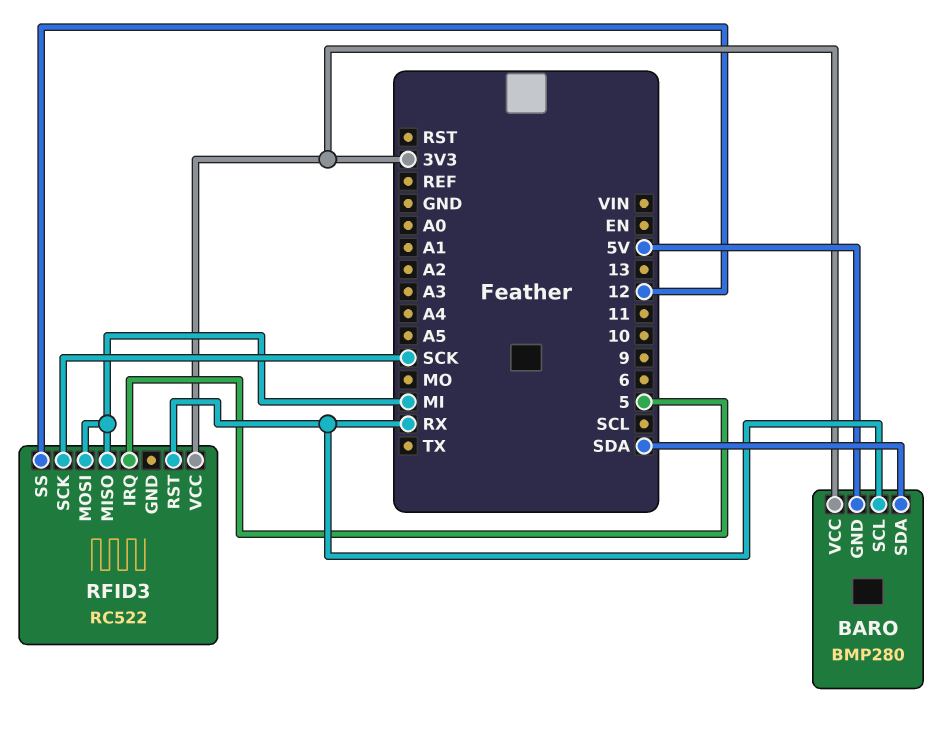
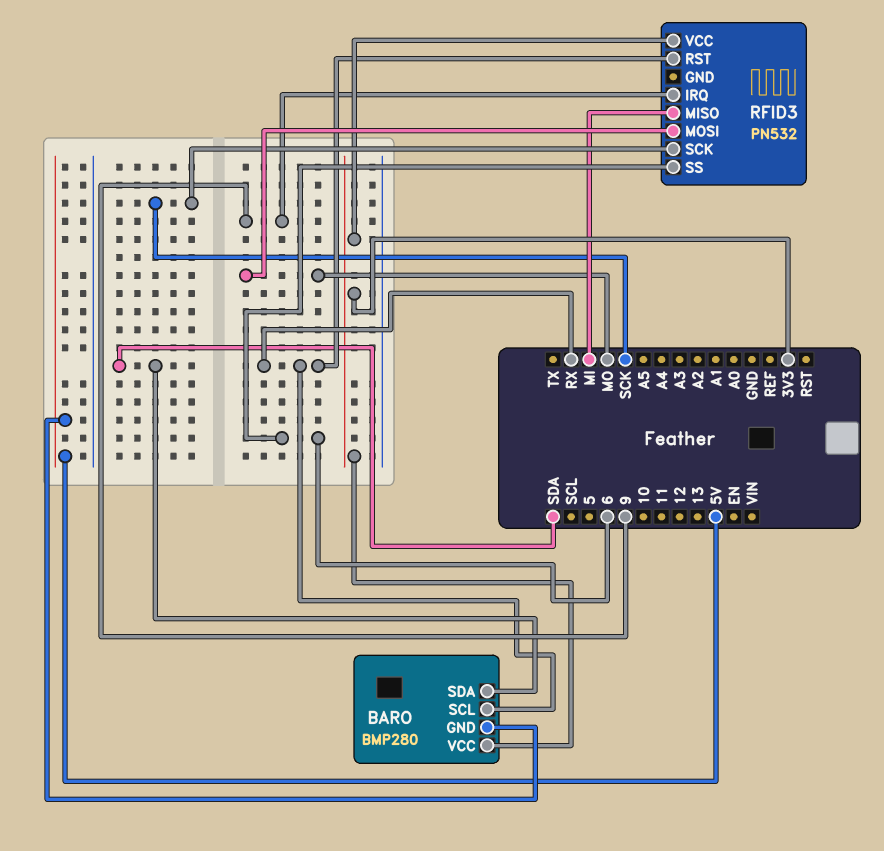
RFID3: RC522 -> PN532
RFID3 pin IRQ: 5 -> 9
RFID3 pin MOSI: MI -> MO
RFID3 pin SS: 12 -> 6

